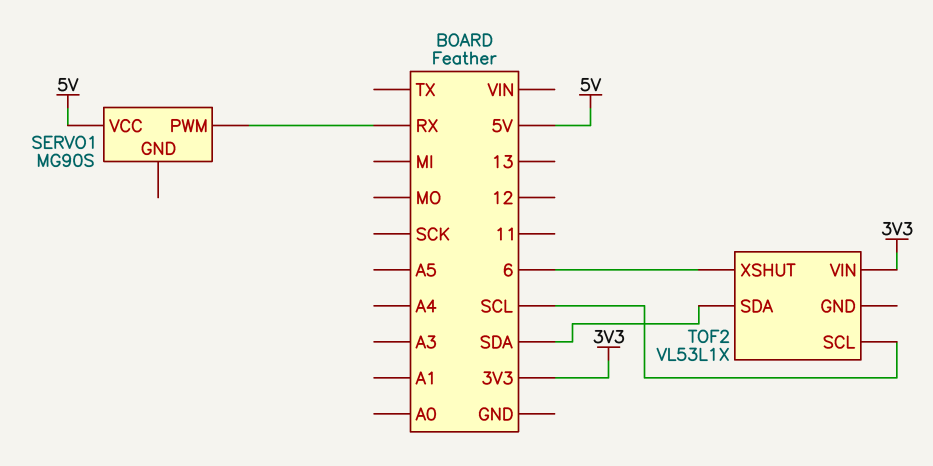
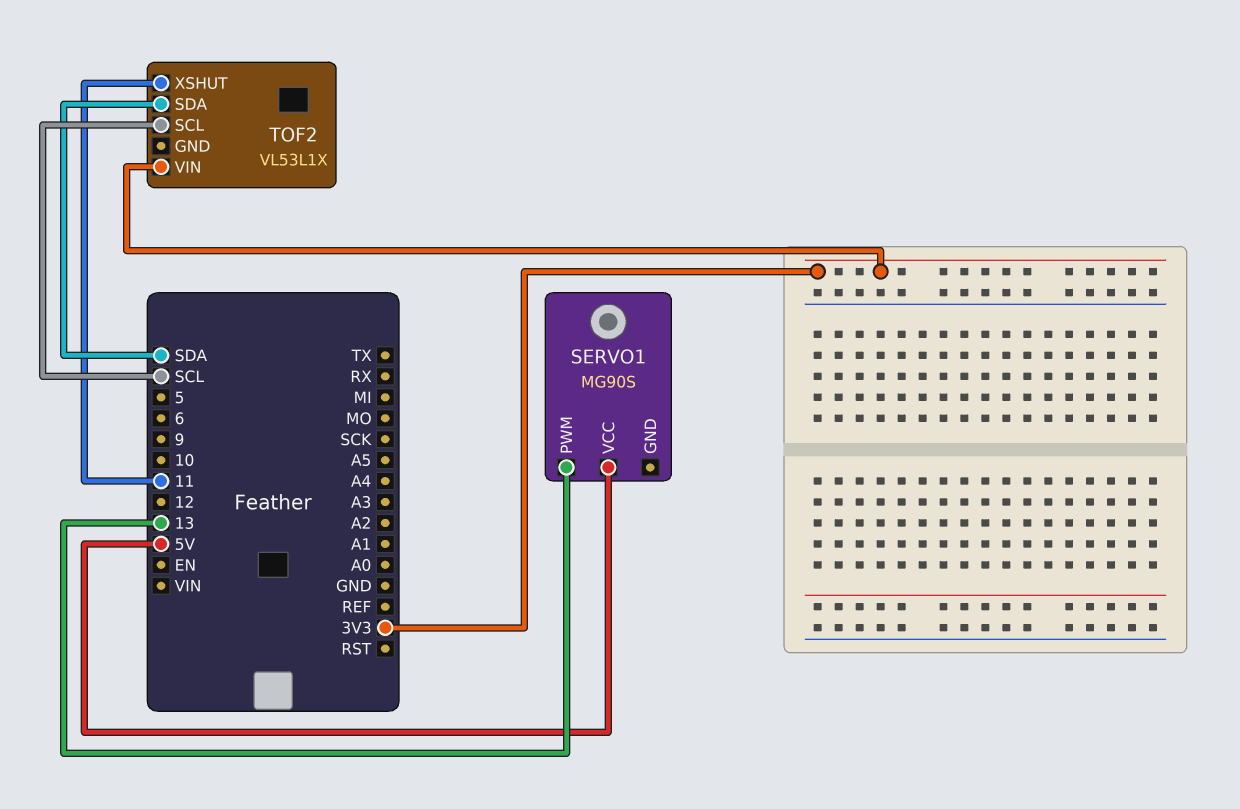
SERVO1 pin PWM: RX -> 13
TOF2 pin XSHUT: 6 -> 11

